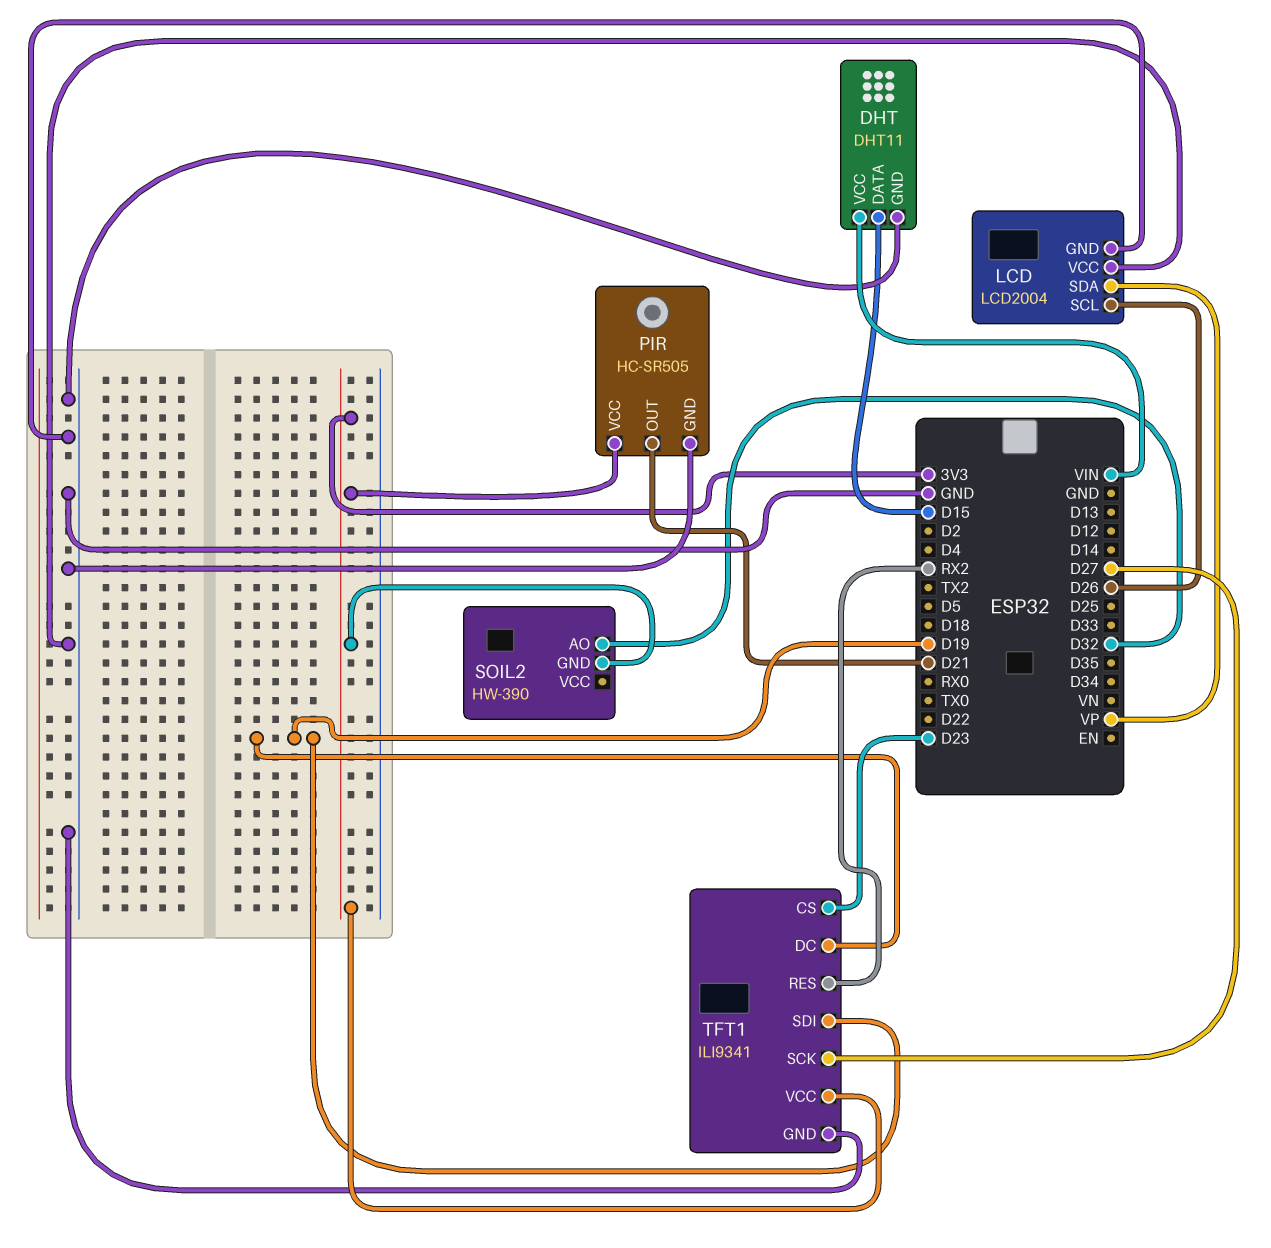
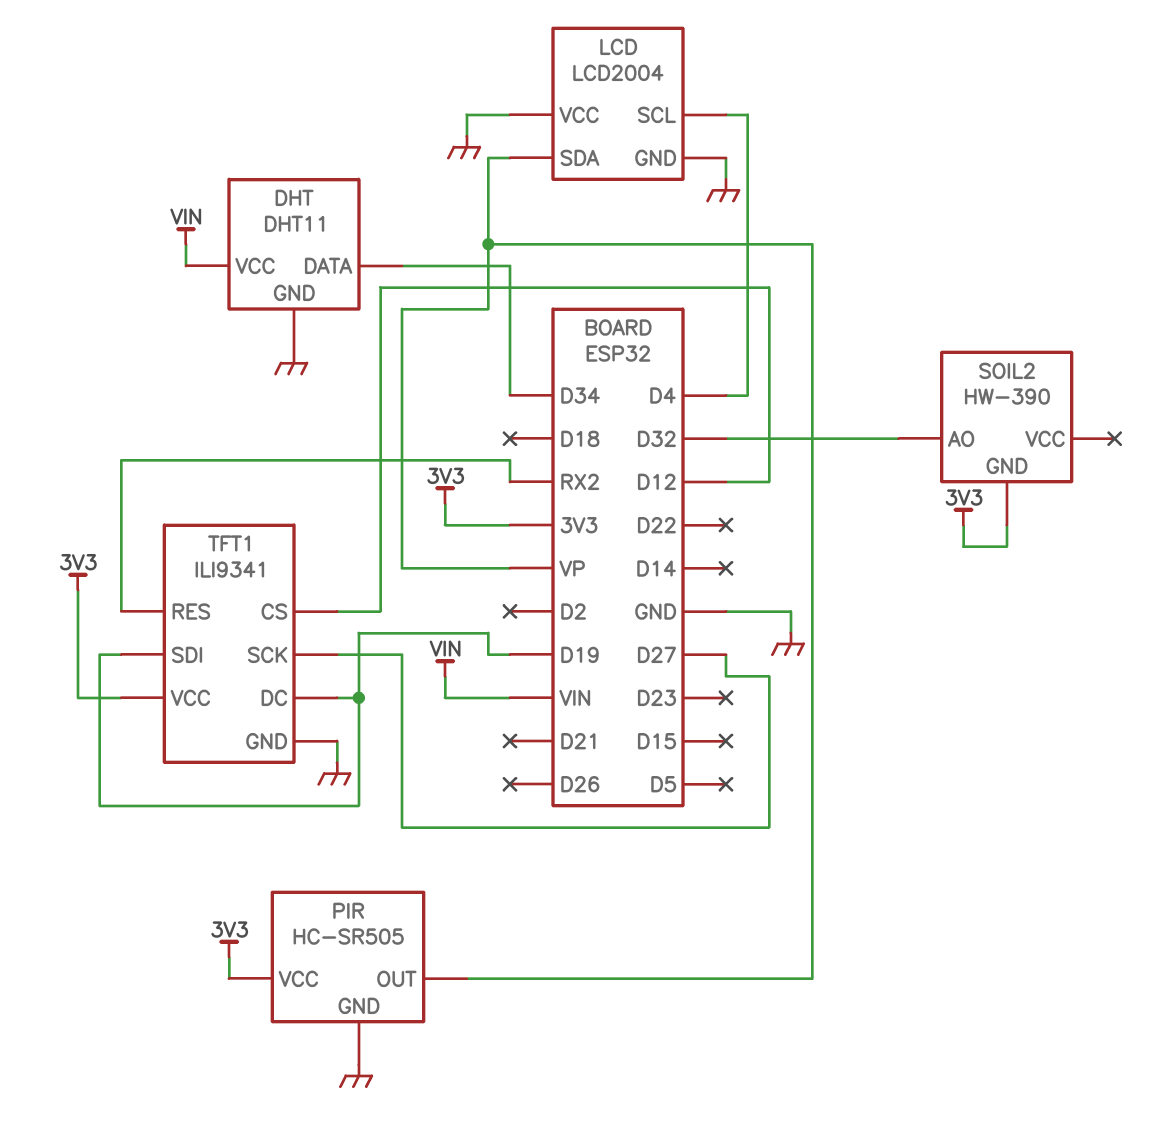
DHT pin DATA: D15 -> D34
LCD pin SCL: D26 -> D4
PIR pin OUT: D21 -> VP
TFT1 pin CS: D23 -> D12

